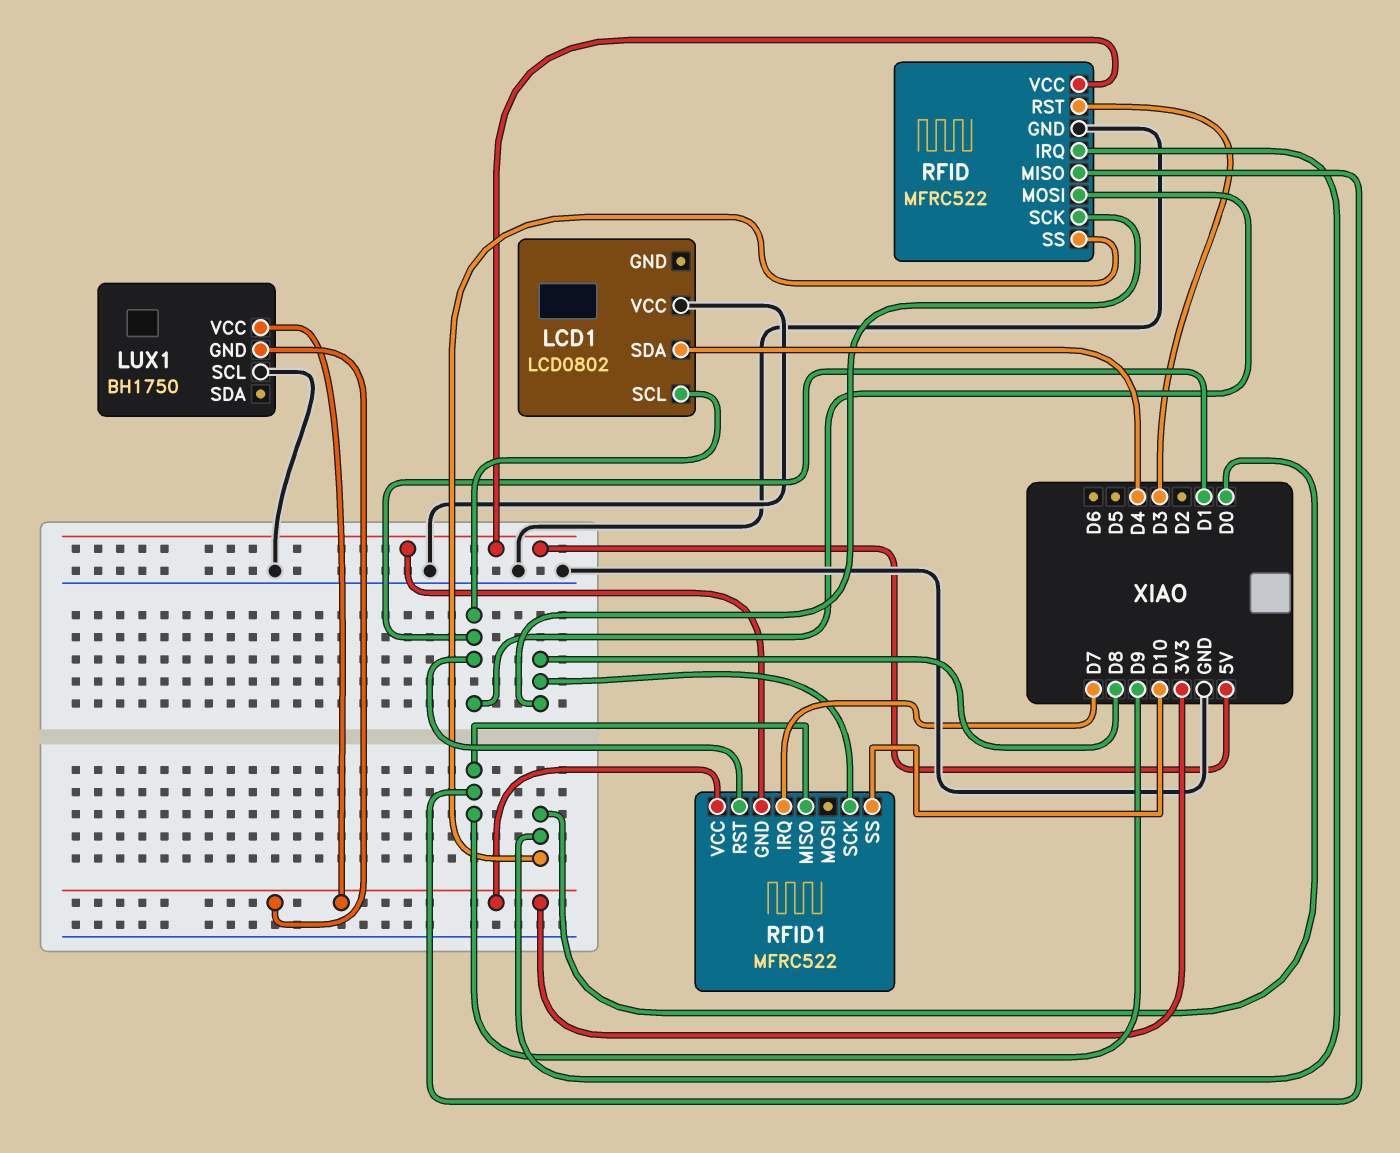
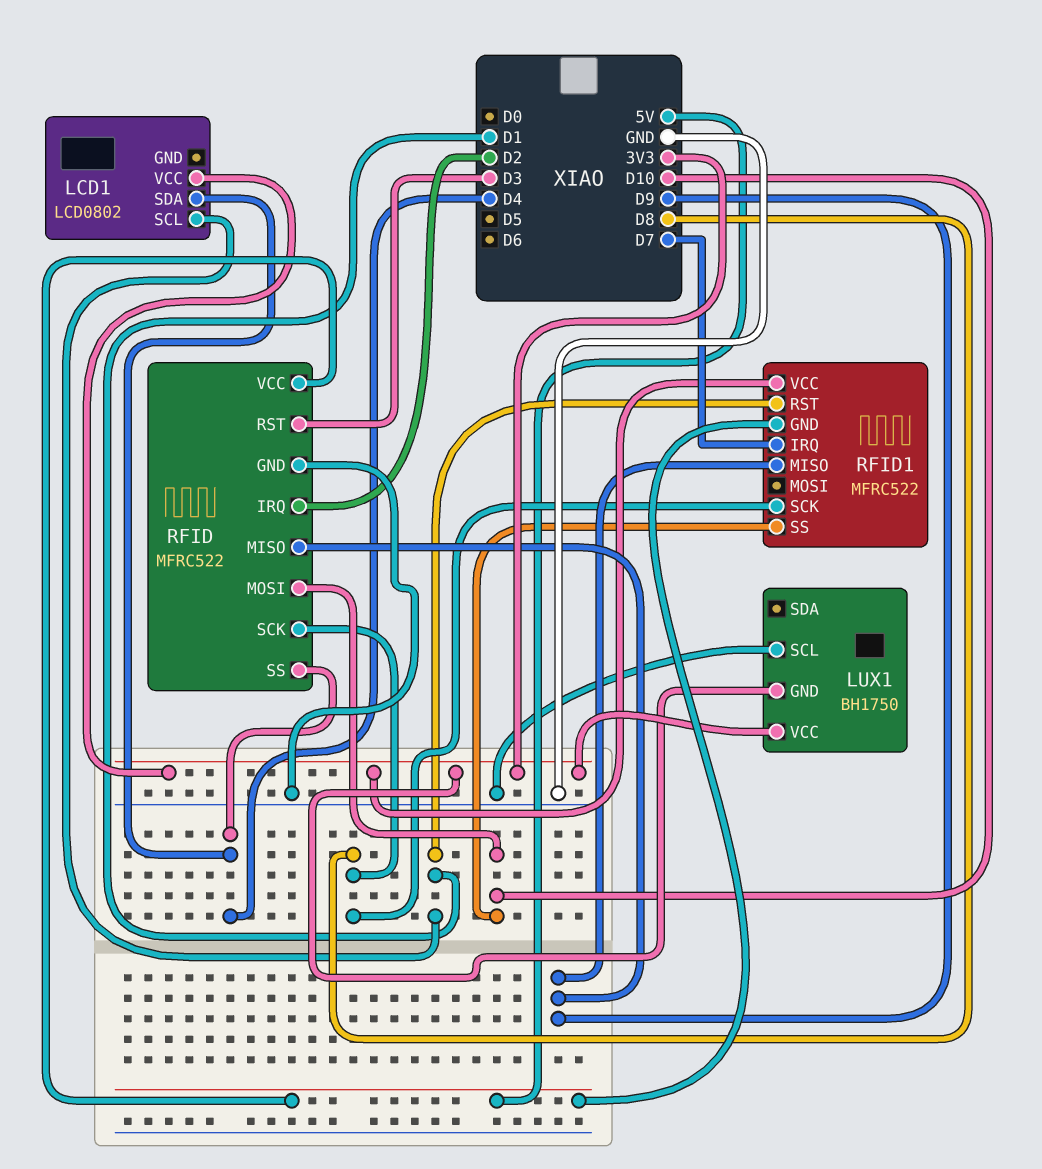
LCD1 pin VCC: GND -> 3V3
RFID pin IRQ: D0 -> D2
RFID pin MOSI: D1 -> D10
RFID pin SS: D0 -> D4

